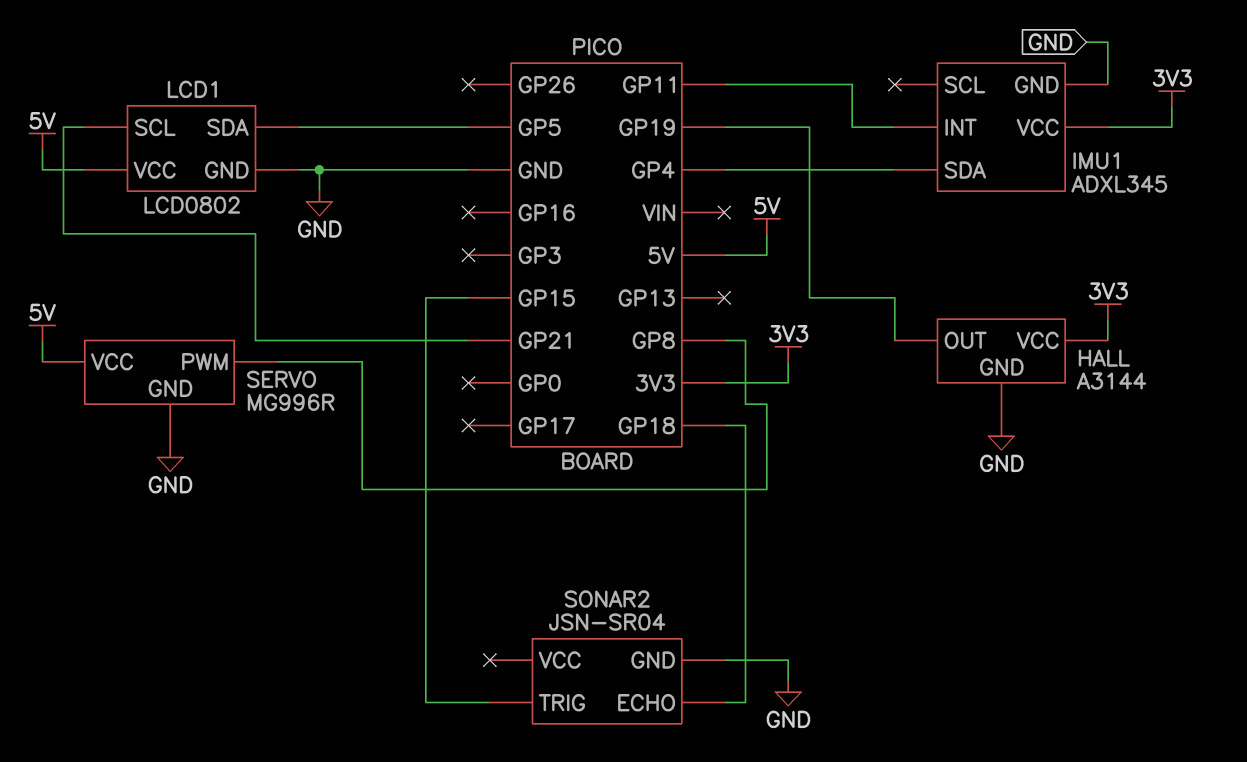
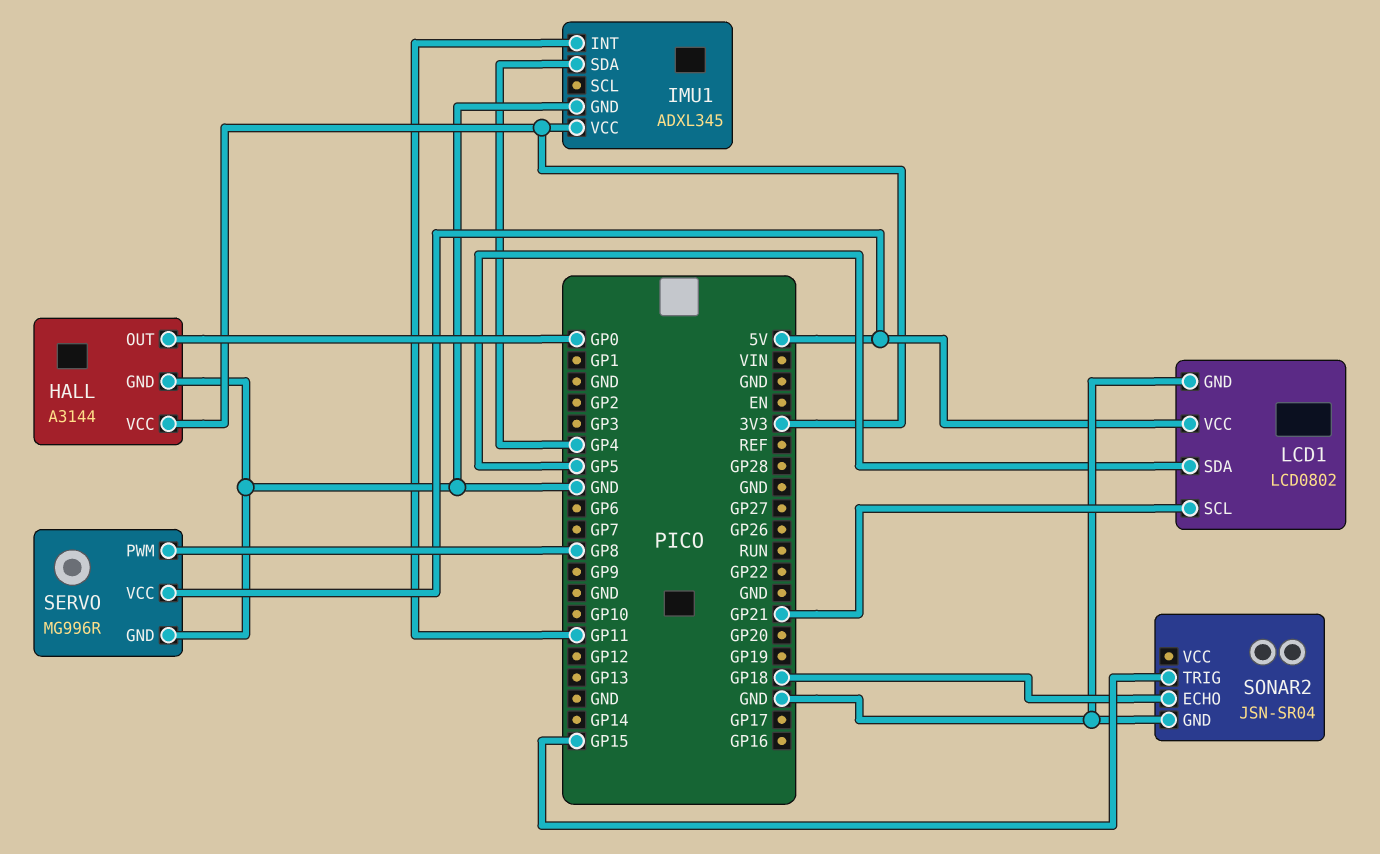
HALL pin OUT: GP19 -> GP0

